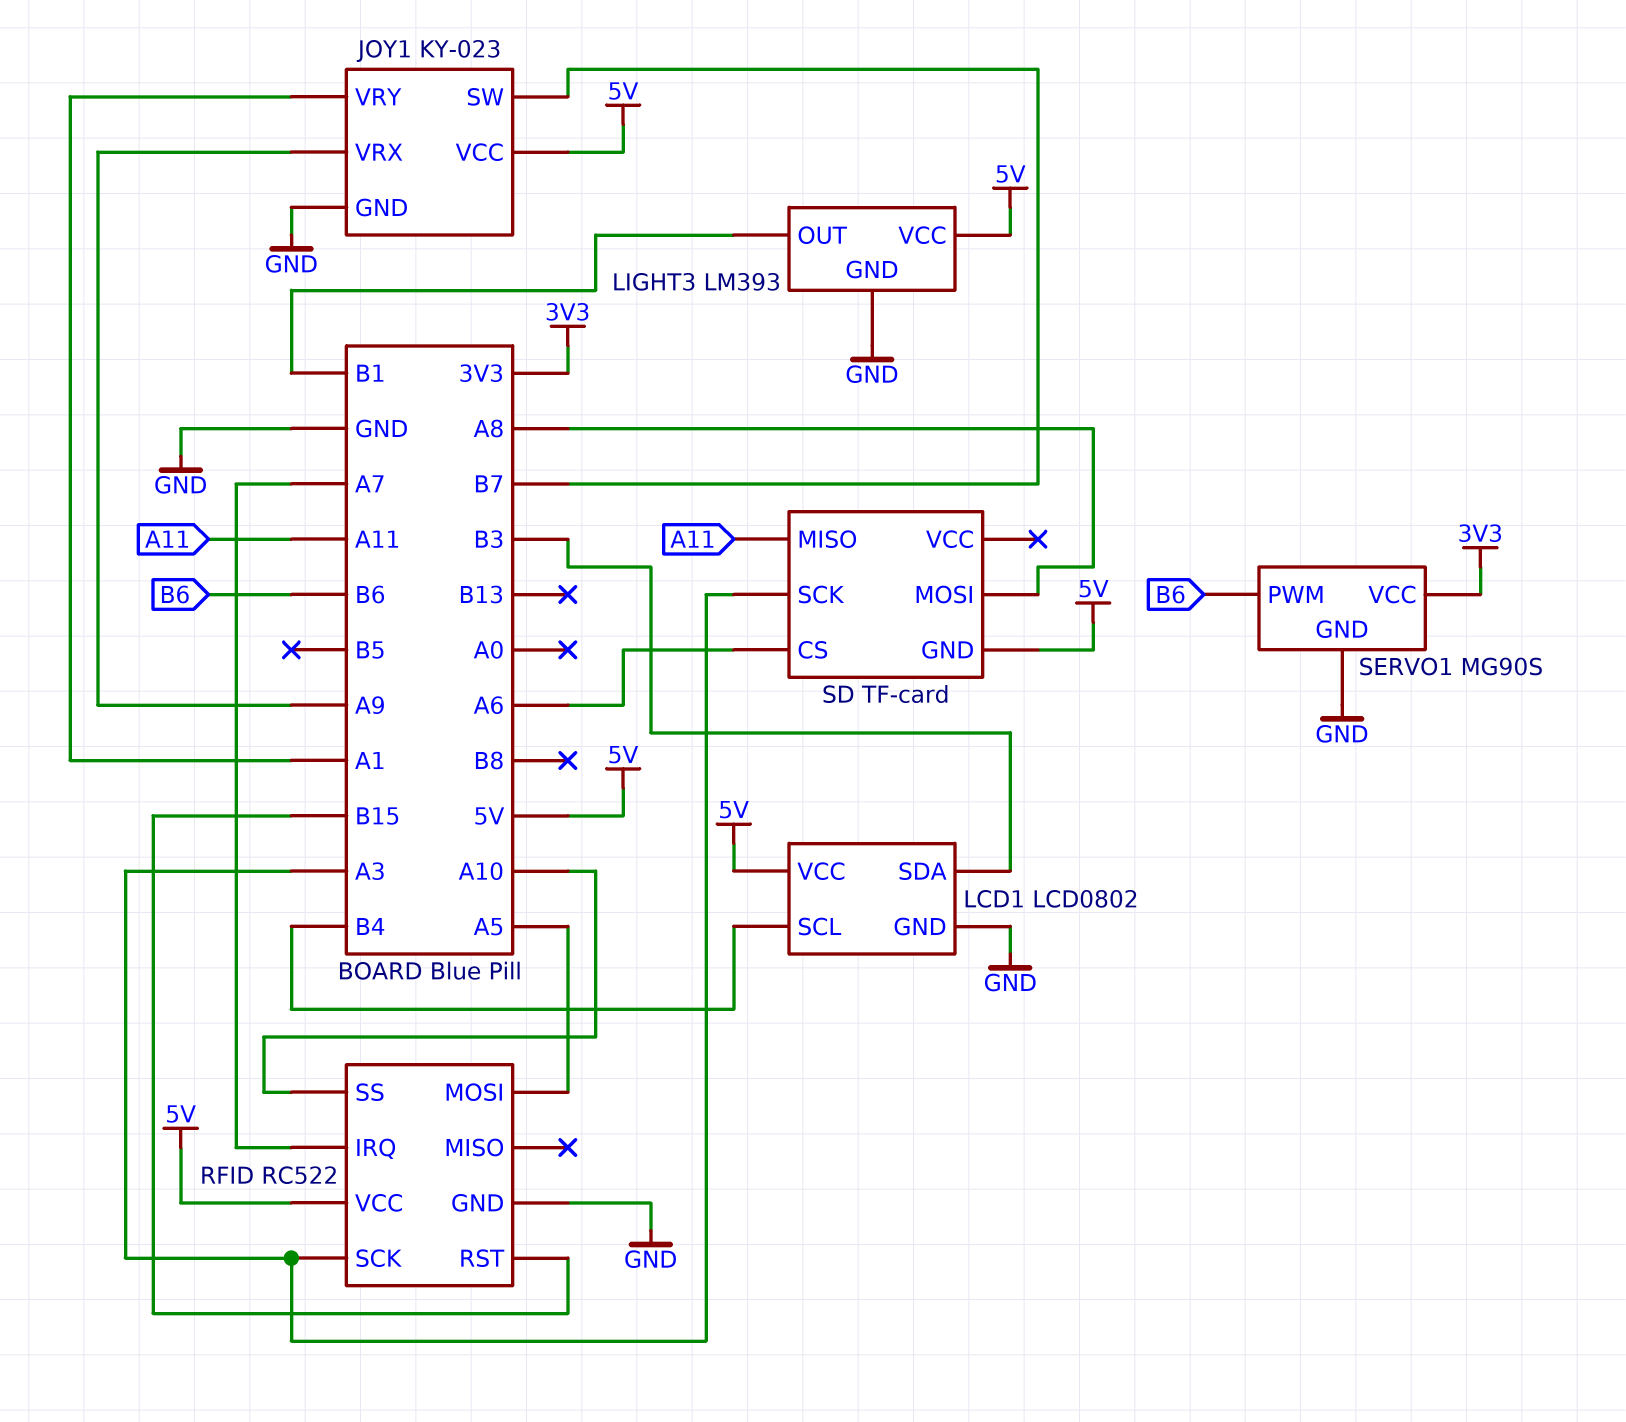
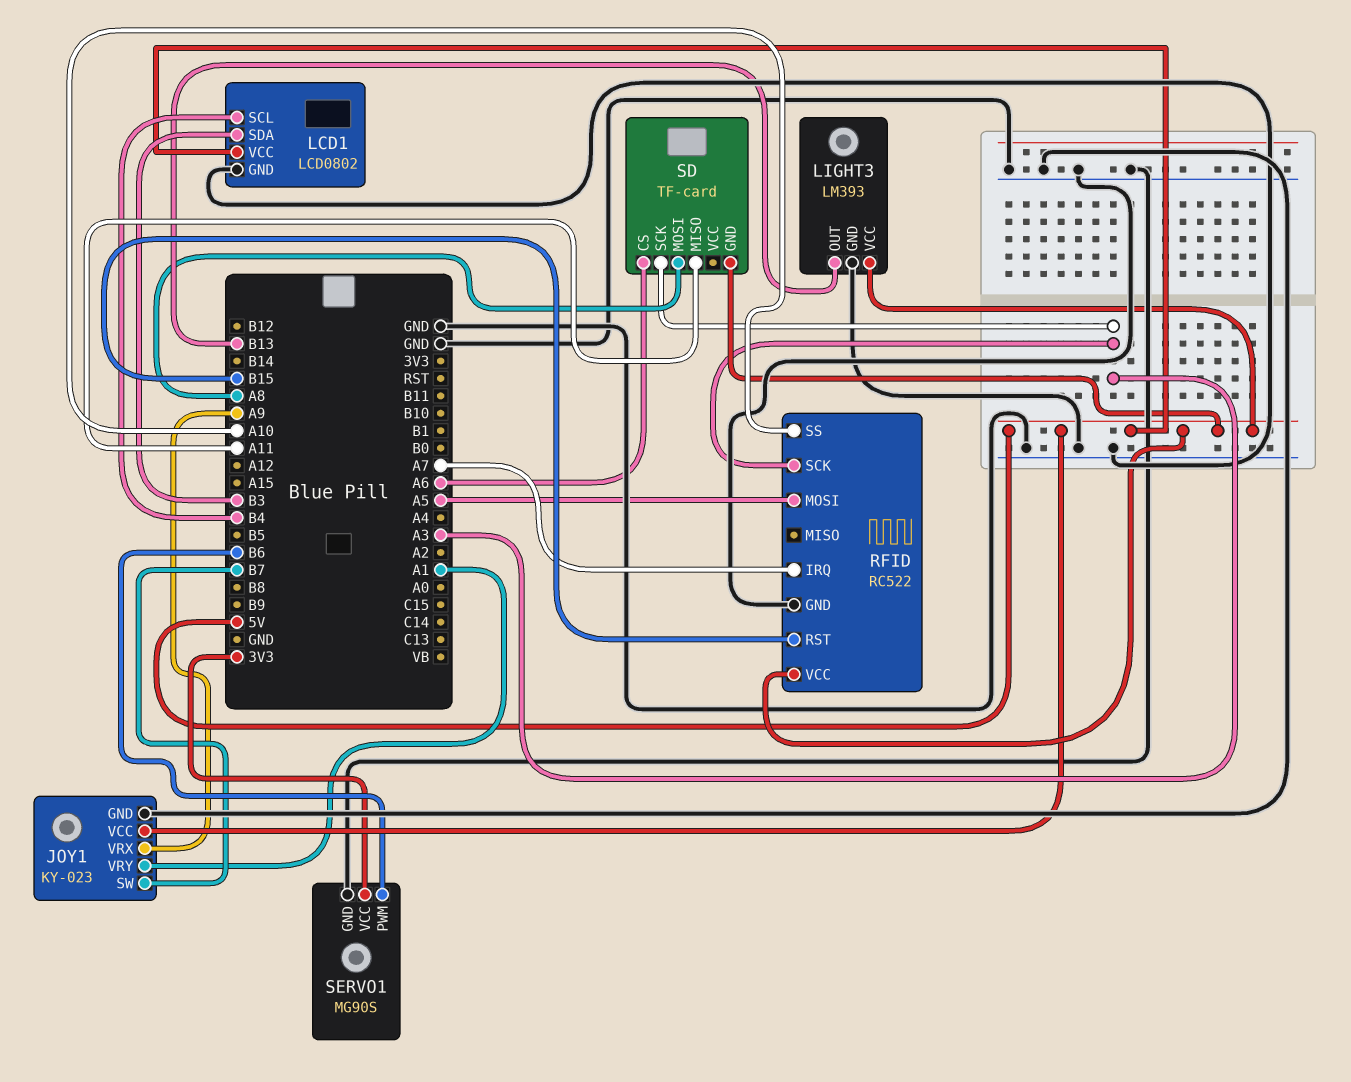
LIGHT3 pin OUT: B1 -> B13

